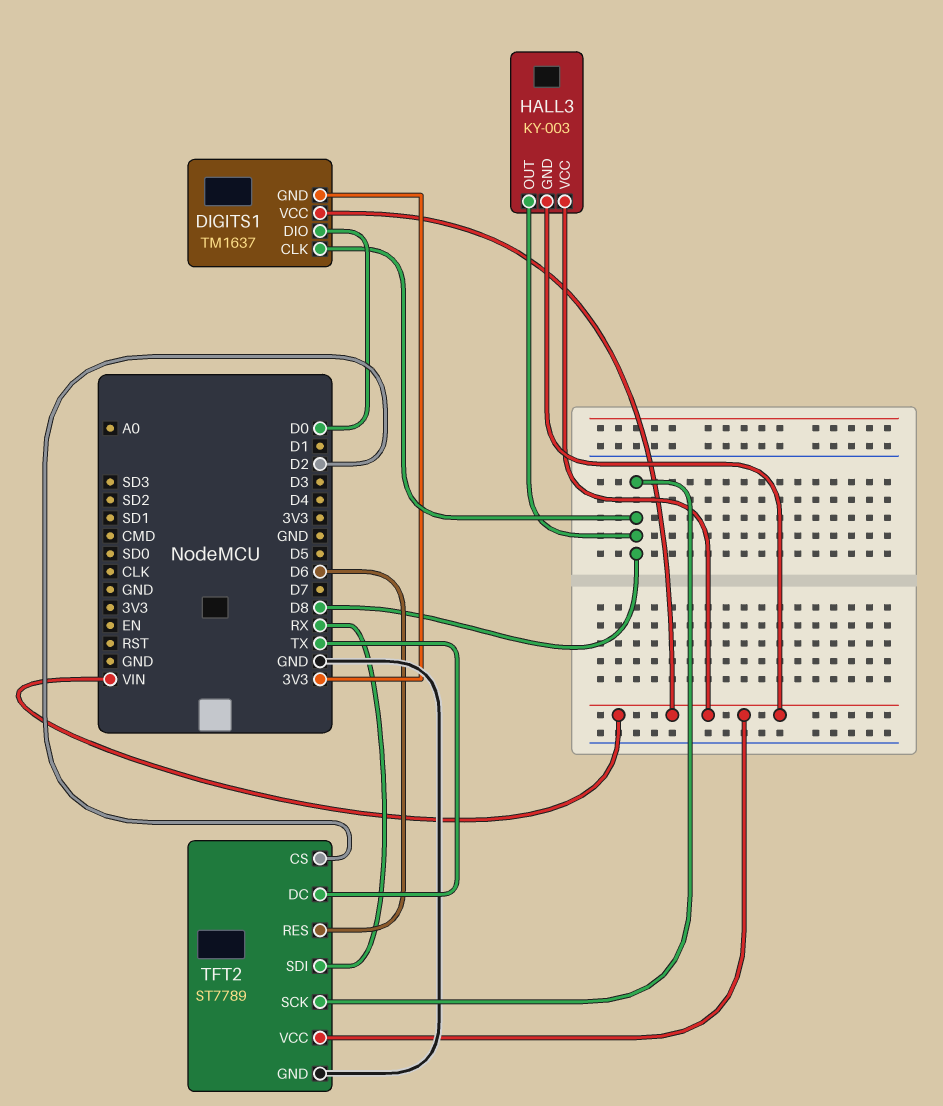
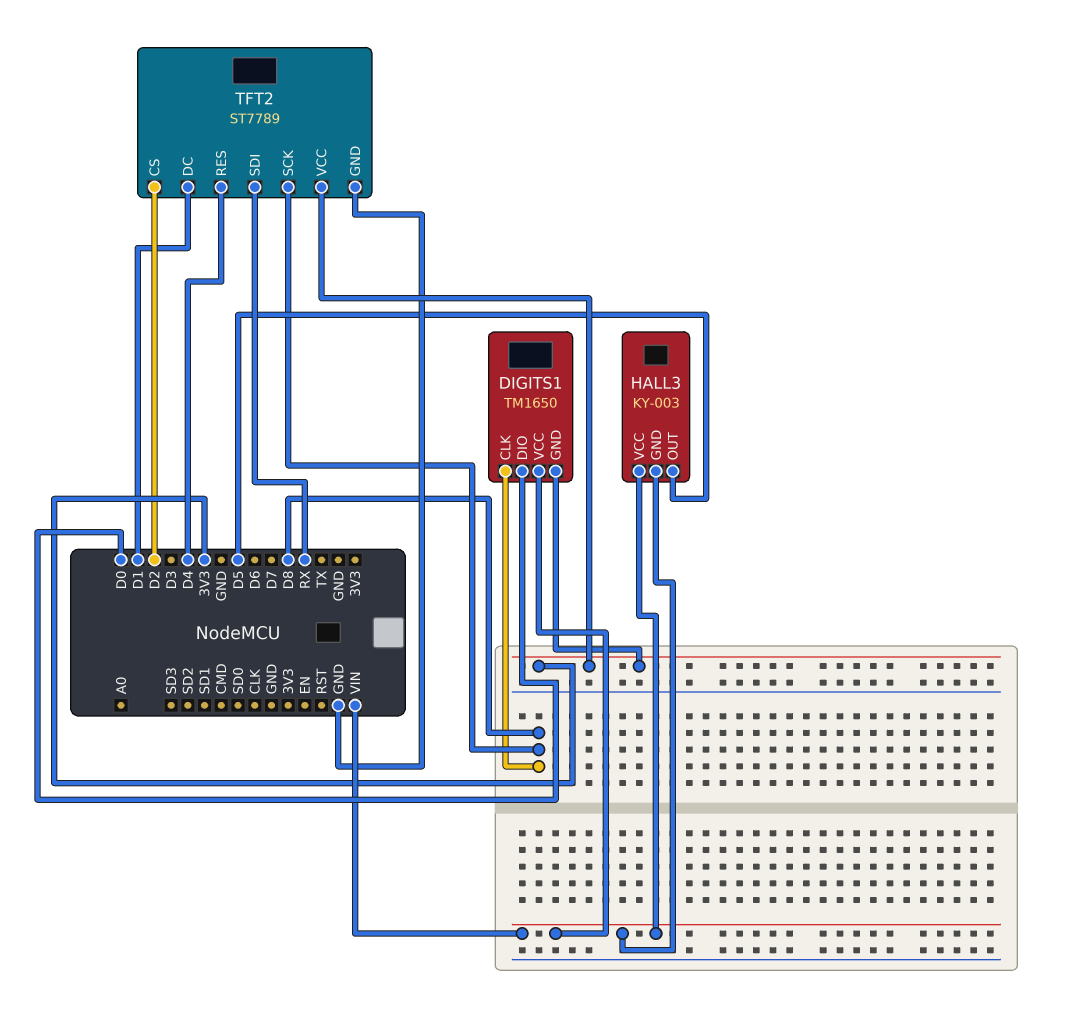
DIGITS1: TM1637 -> TM1650
HALL3 pin OUT: D8 -> D5
TFT2 pin DC: TX -> D1
TFT2 pin RES: D6 -> D4
TFT2 pin VCC: VIN -> 3V3

